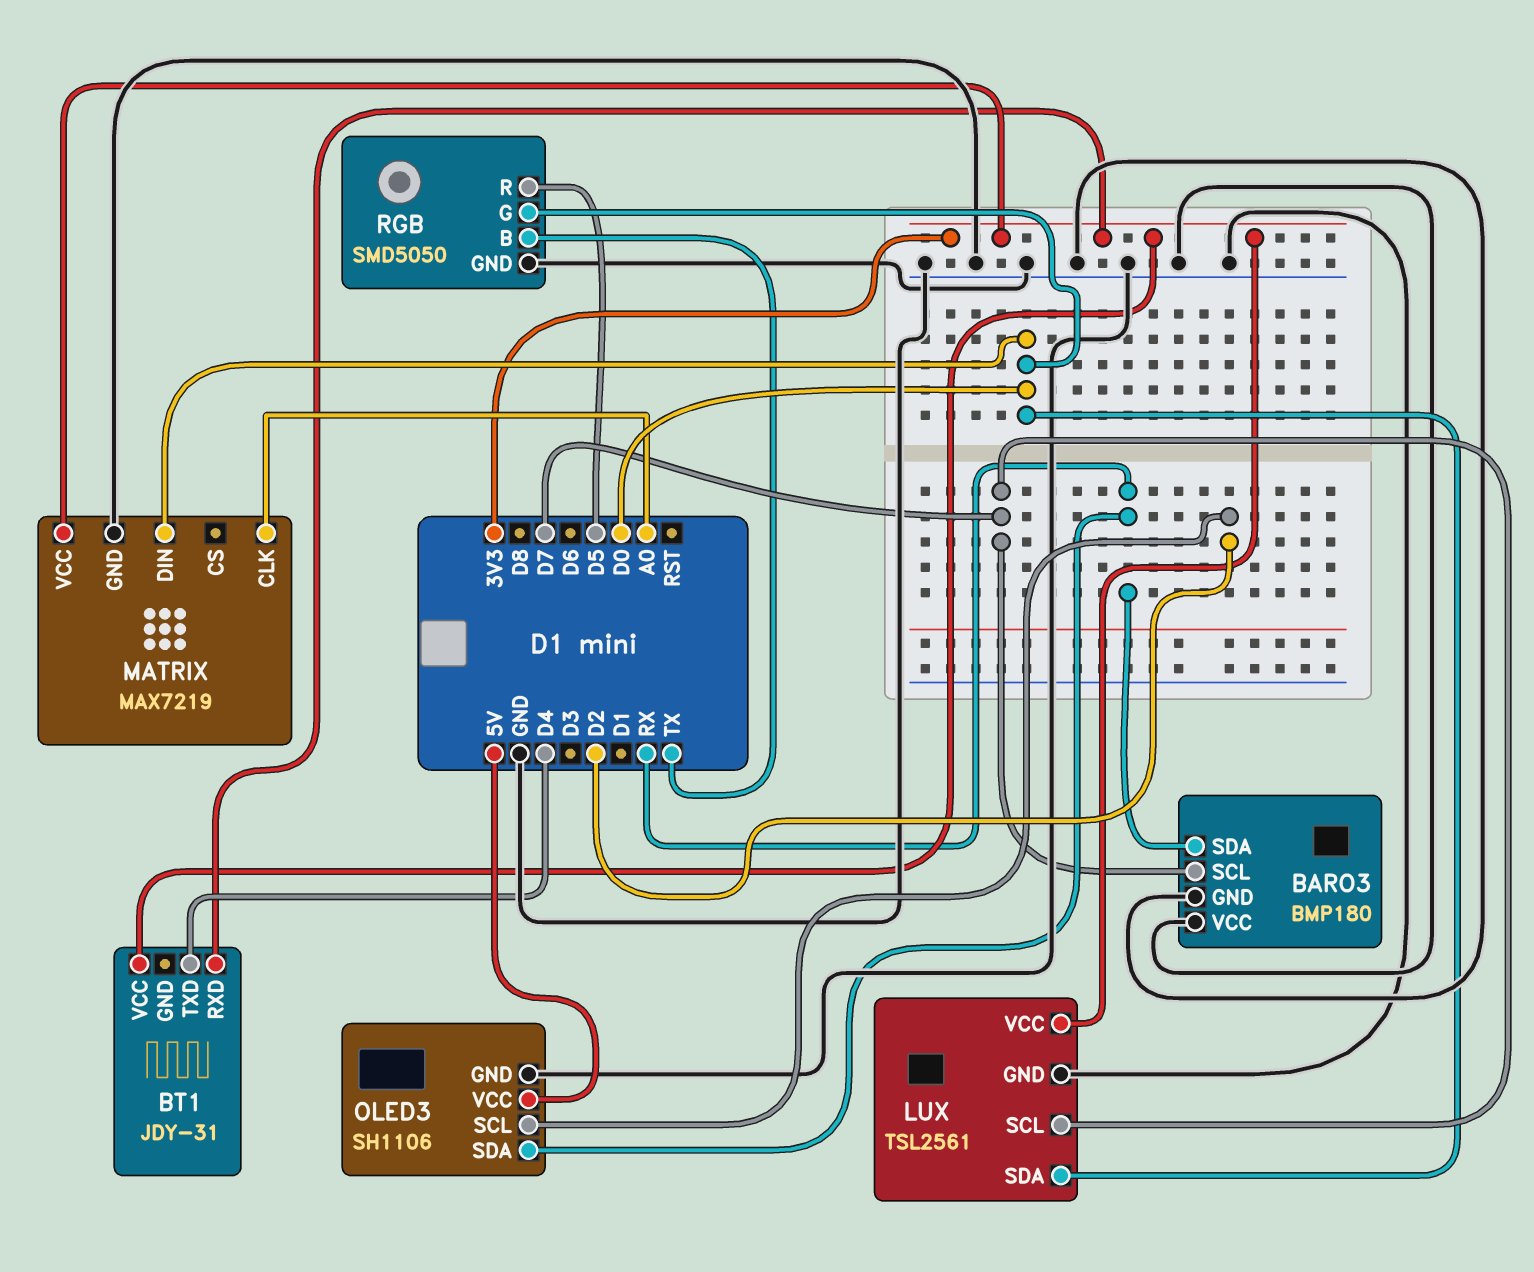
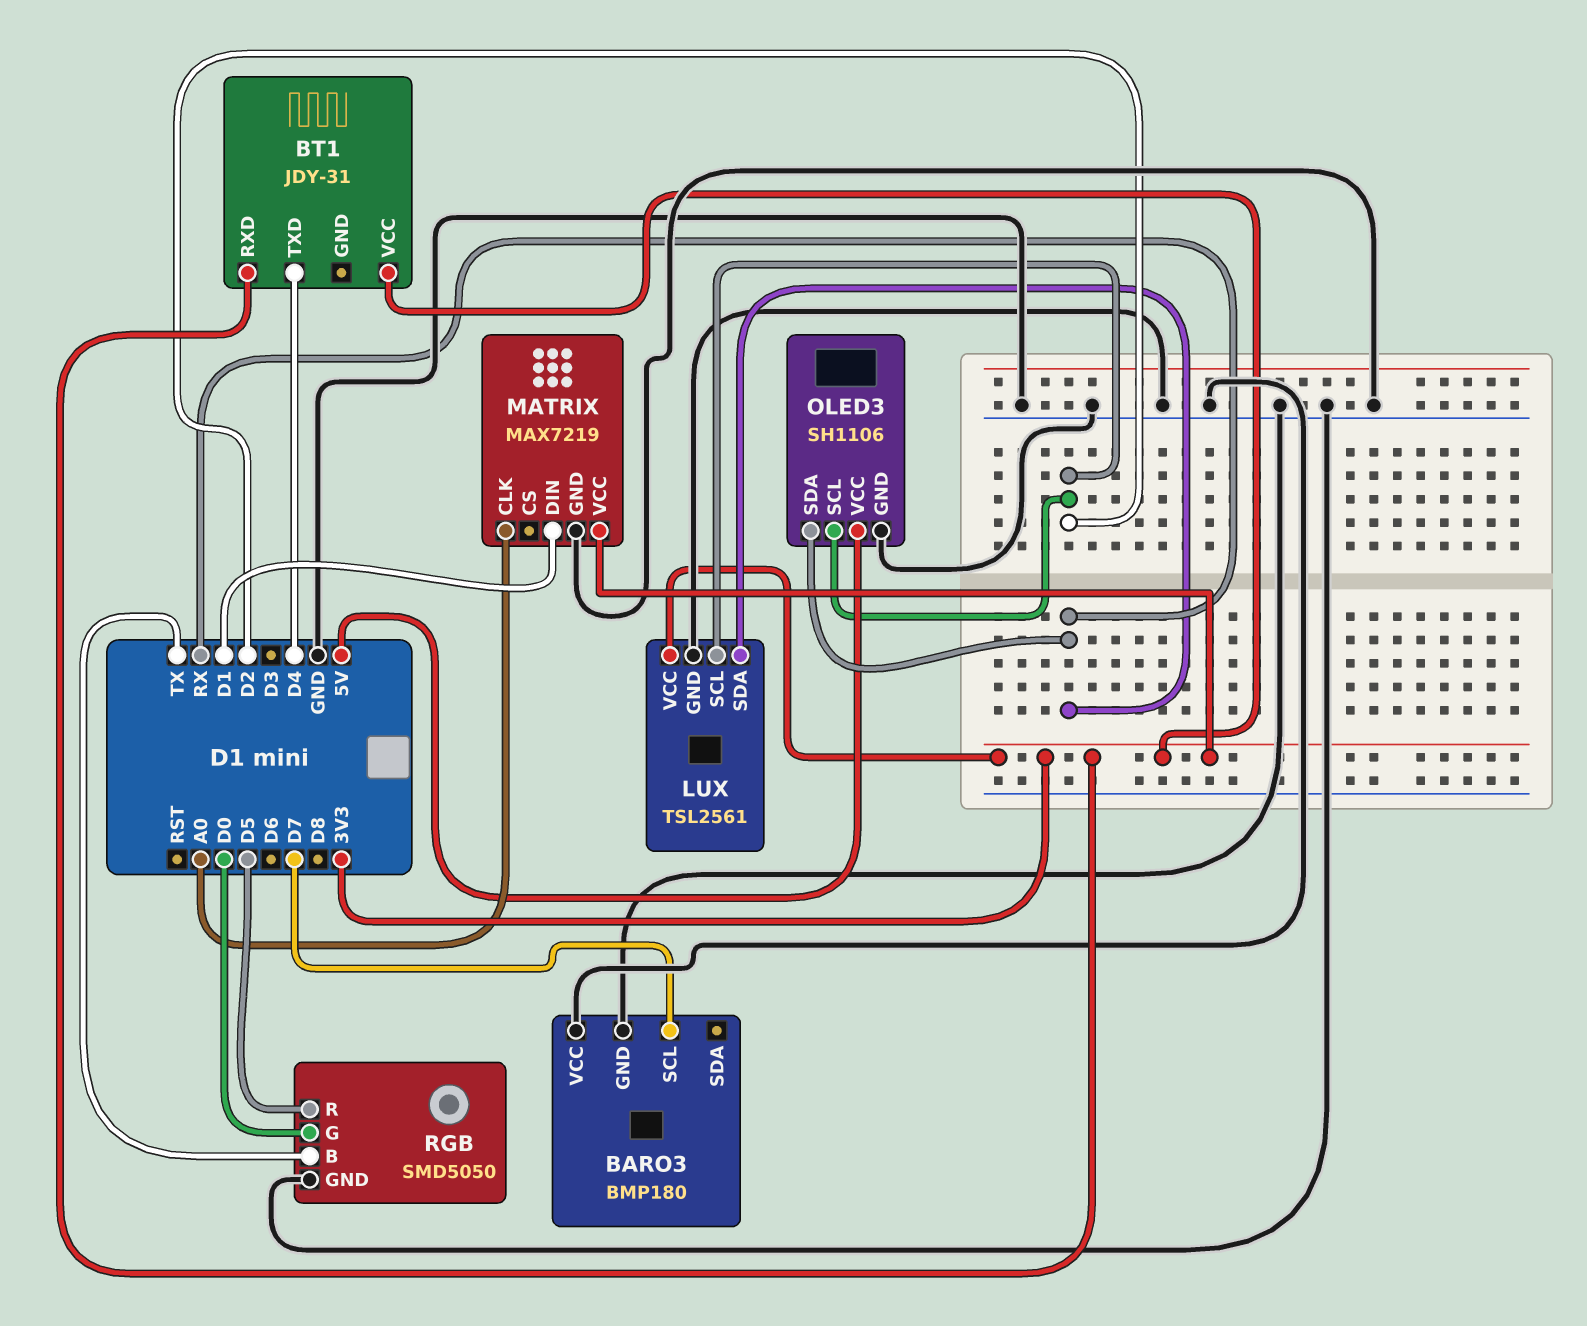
BARO3 pin SDA: RX -> none
LUX pin SCL: D7 -> D2
LUX pin SDA: D0 -> RX
MATRIX pin DIN: D0 -> D1

